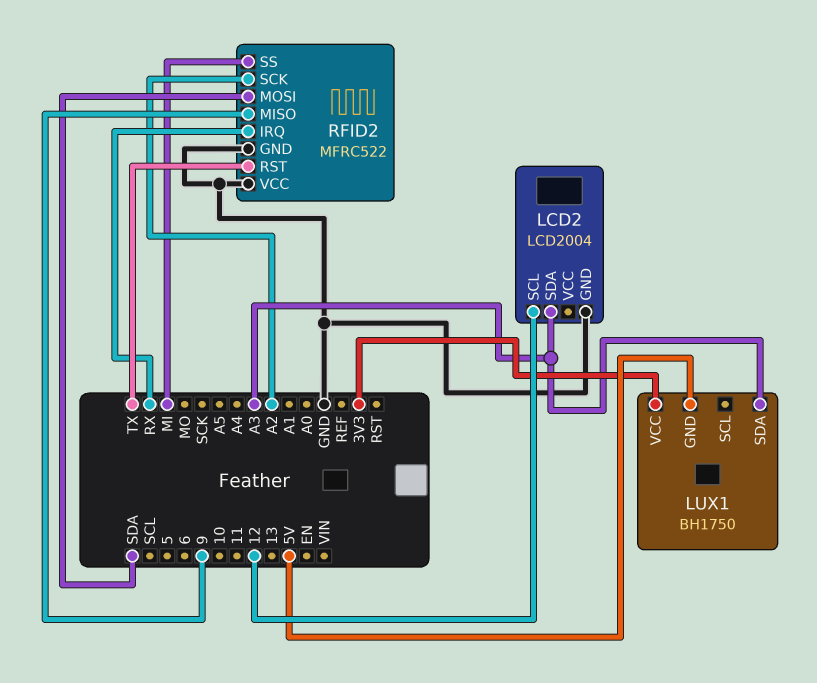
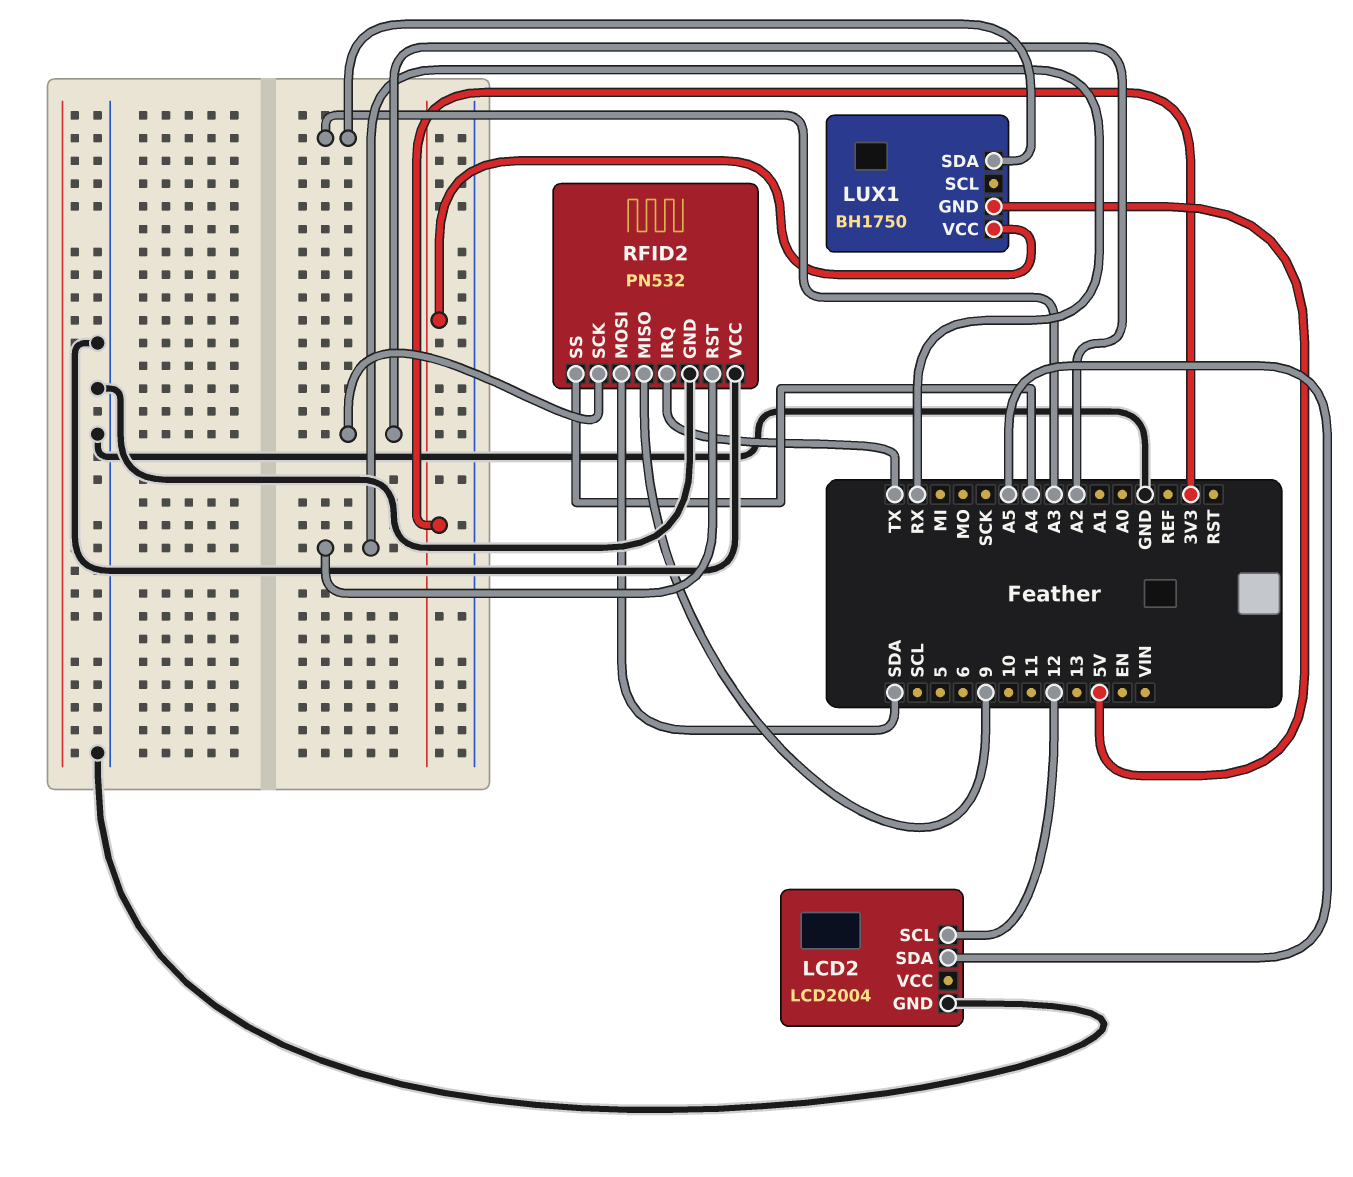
LCD2 pin SDA: A3 -> A5
RFID2: MFRC522 -> PN532
RFID2 pin IRQ: RX -> TX
RFID2 pin RST: TX -> RX
RFID2 pin SS: MI -> A4

